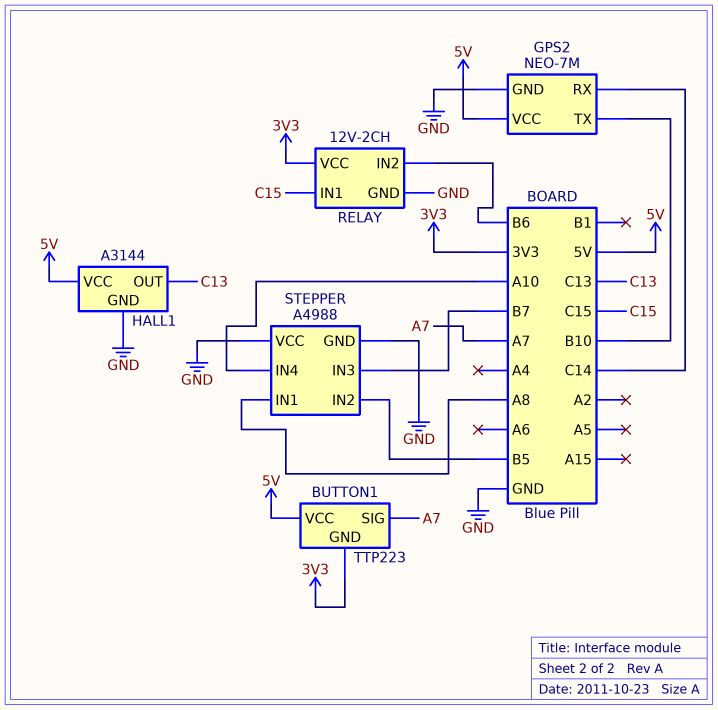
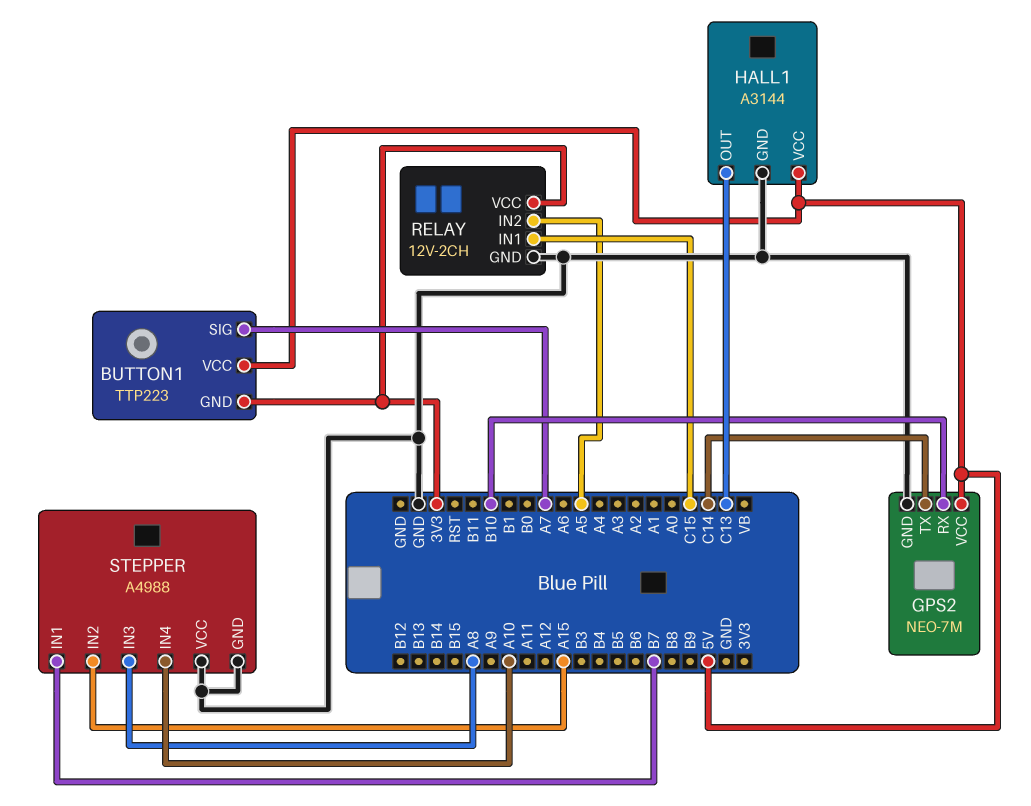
GPS2 pin RX: C14 -> B10
GPS2 pin TX: B10 -> C14
RELAY pin IN2: B6 -> A5
STEPPER pin IN1: A8 -> B7
STEPPER pin IN2: B5 -> A15
STEPPER pin IN3: B7 -> A8

